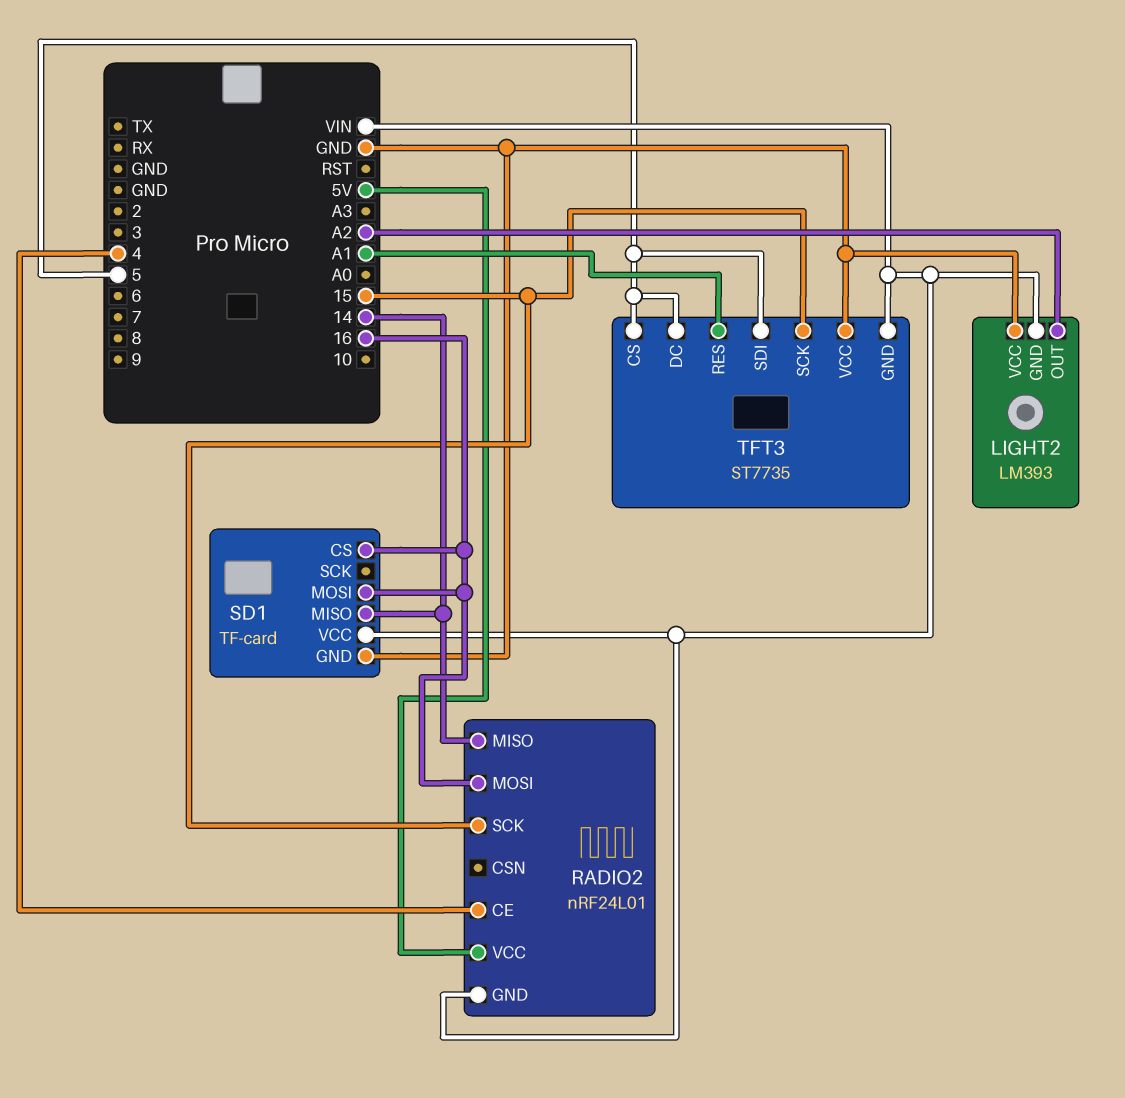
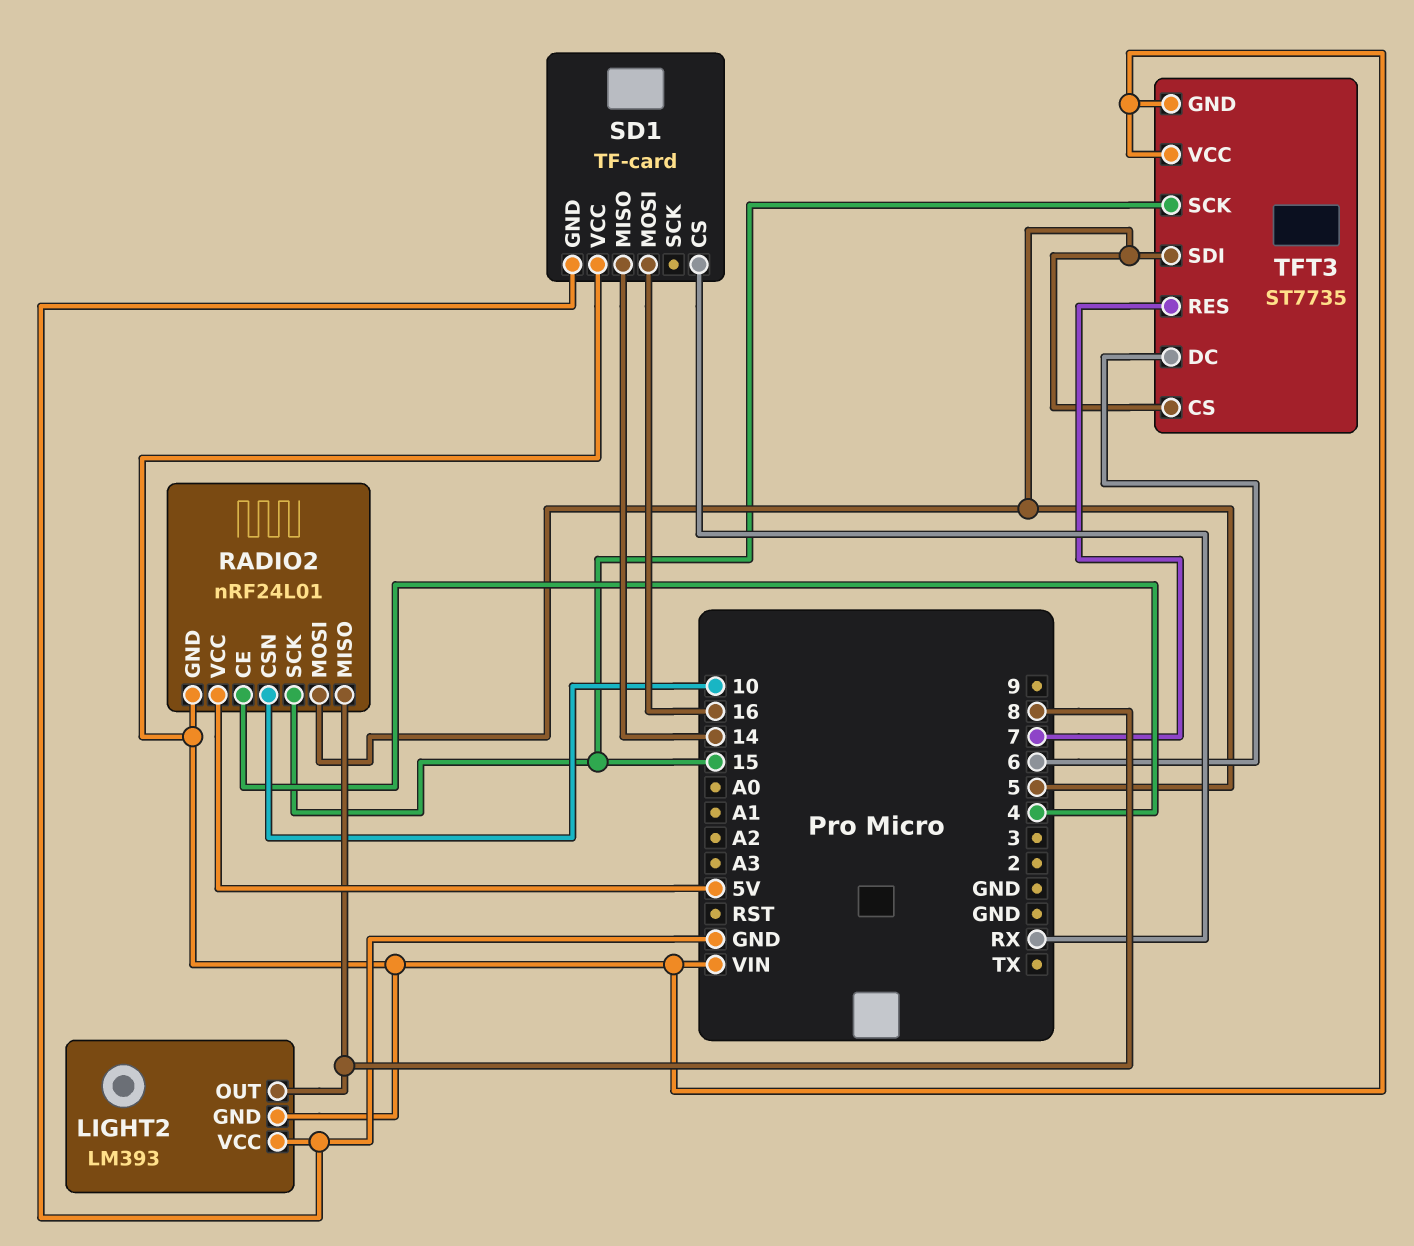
LIGHT2 pin OUT: A2 -> 8
RADIO2 pin CSN: none -> 10
RADIO2 pin MISO: 14 -> 8
RADIO2 pin MOSI: 16 -> 5
SD1 pin CS: 16 -> RX
TFT3 pin DC: 5 -> 6
TFT3 pin RES: A1 -> 7
TFT3 pin VCC: GND -> VIN

